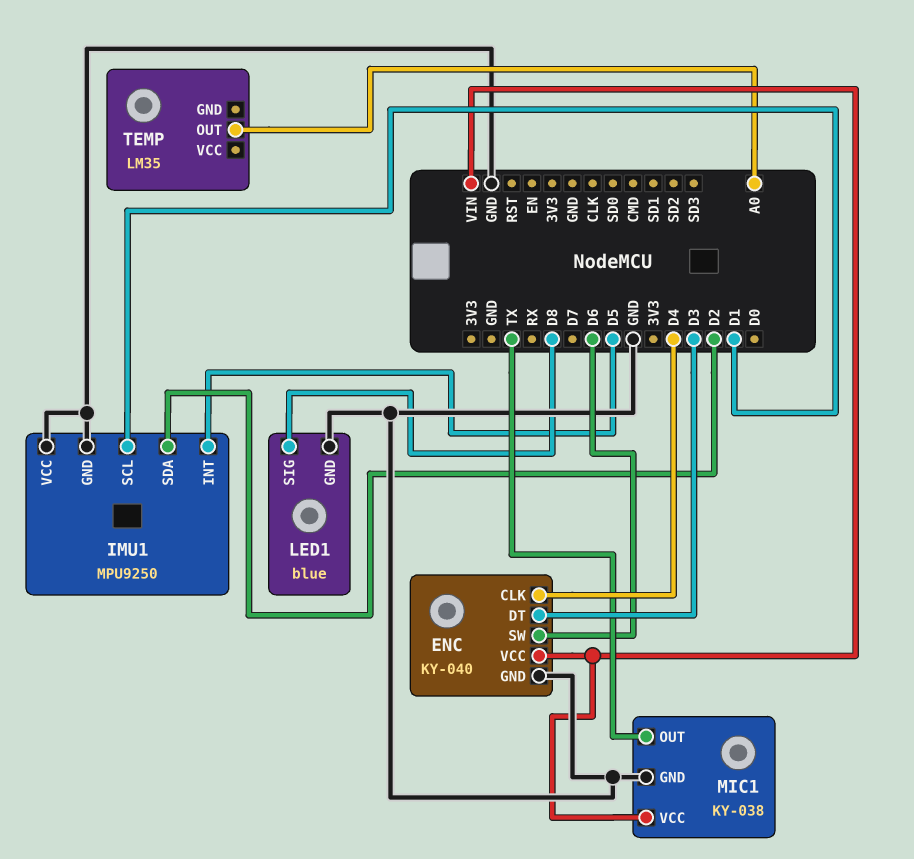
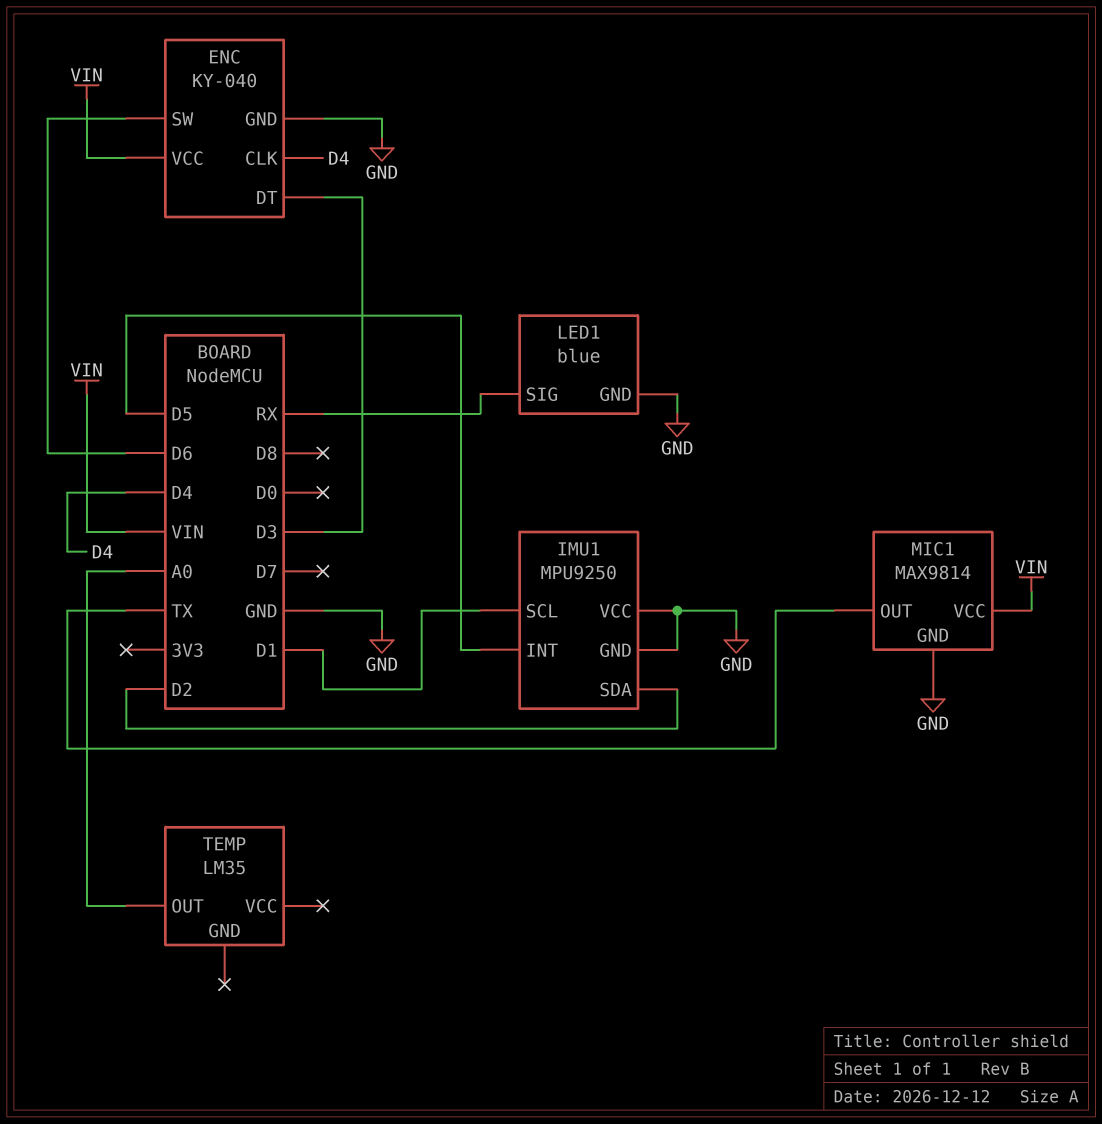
LED1 pin SIG: D8 -> RX
MIC1: KY-038 -> MAX9814

